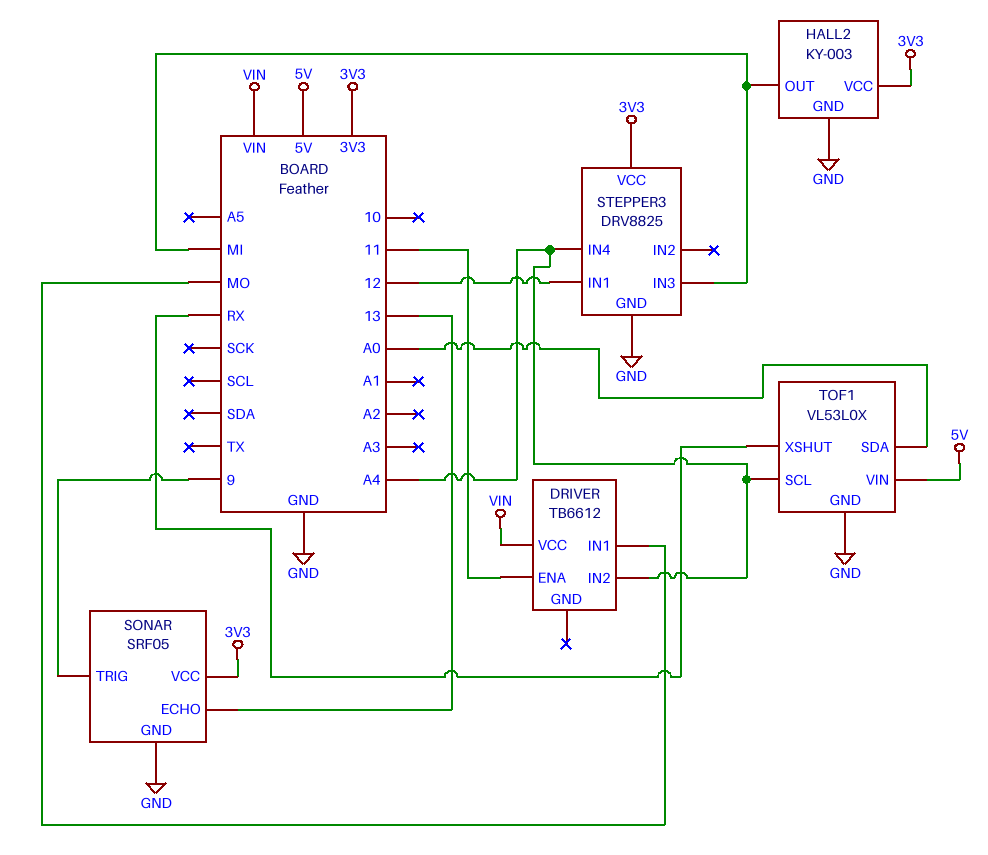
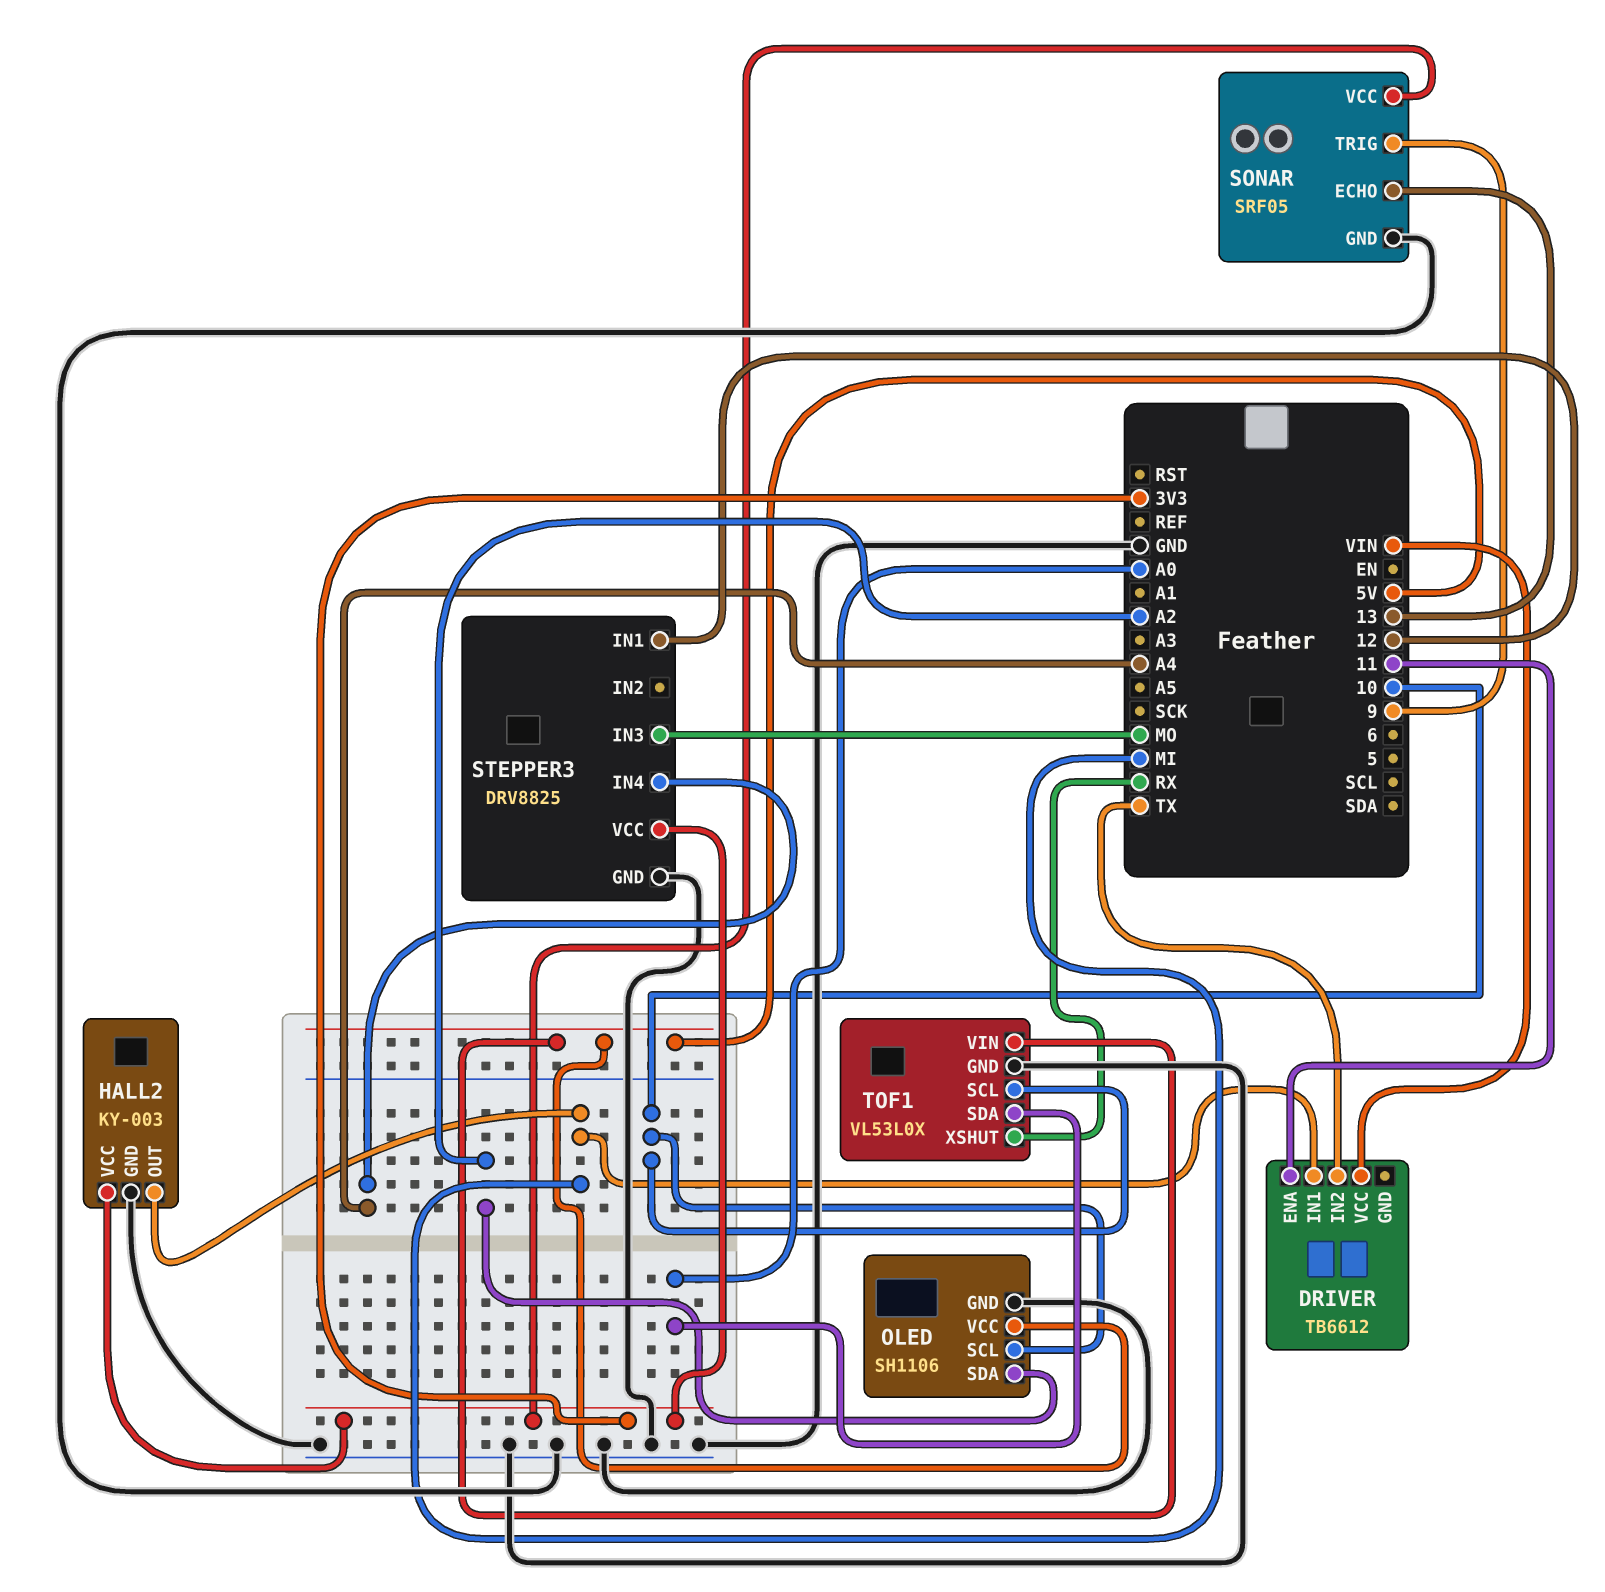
DRIVER pin IN1: MO -> MI
DRIVER pin IN2: A4 -> TX
OLED: none -> SH1106
OLED pin GND: none -> GND
OLED pin SCL: none -> 10
OLED pin SDA: none -> A2
OLED pin VCC: none -> 5V
STEPPER3 pin IN3: MI -> MO
TOF1 pin SCL: A4 -> 10

